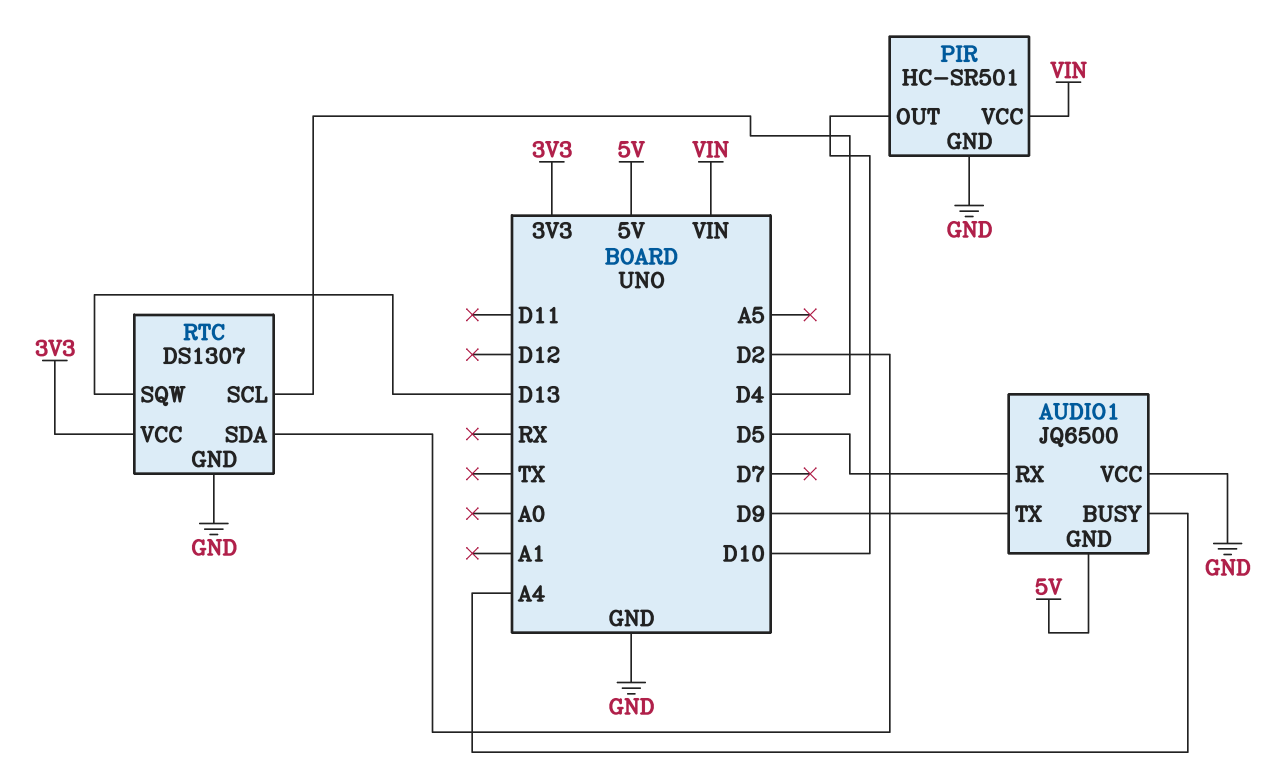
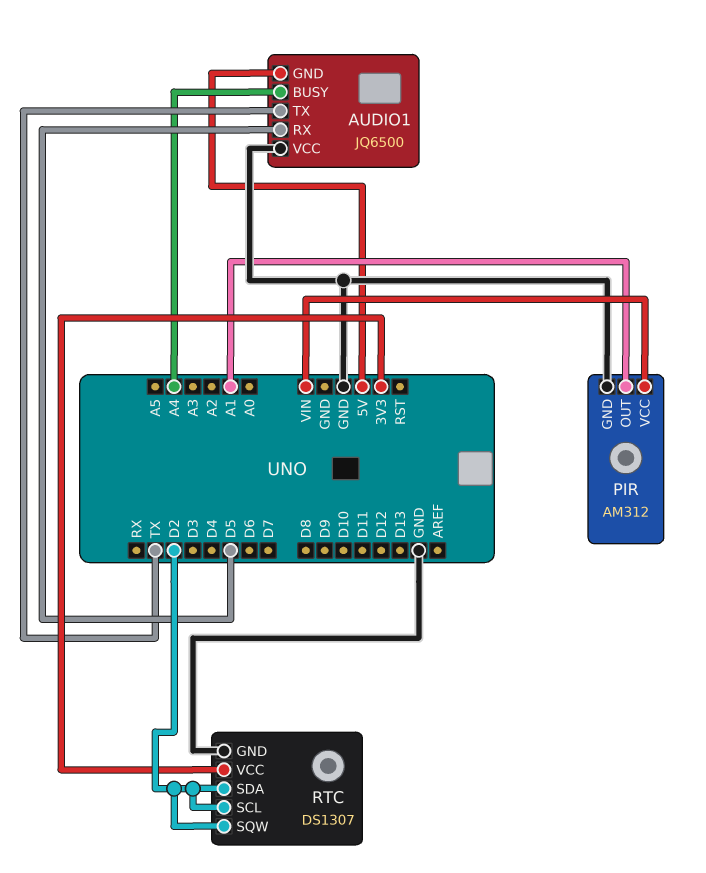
AUDIO1 pin TX: D9 -> TX
PIR: HC-SR501 -> AM312
PIR pin OUT: D10 -> A1
RTC pin SCL: D4 -> D2
RTC pin SQW: D13 -> D2

